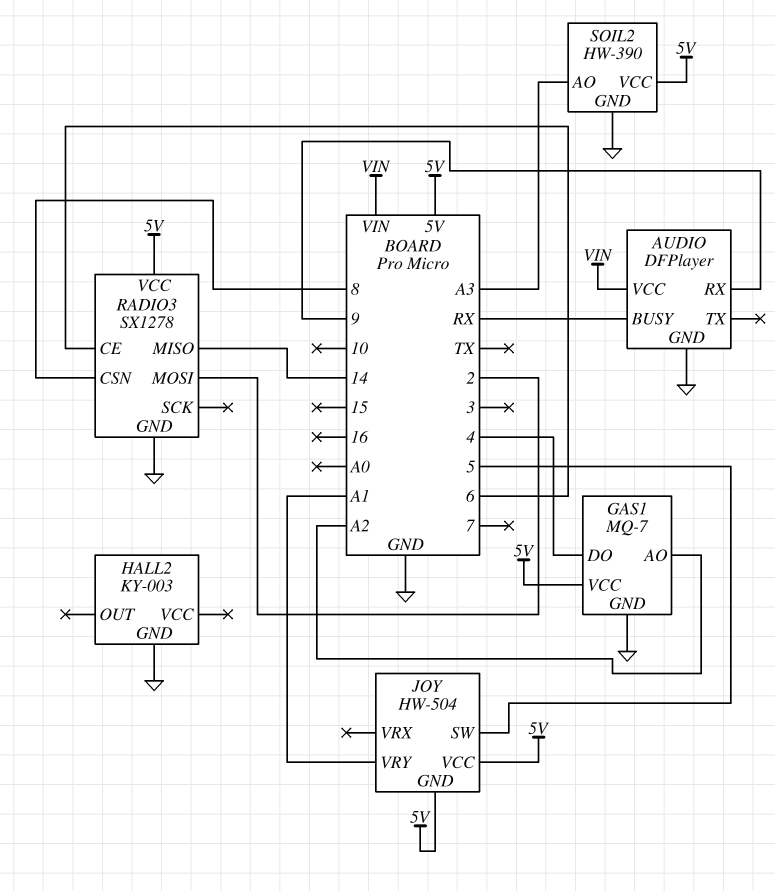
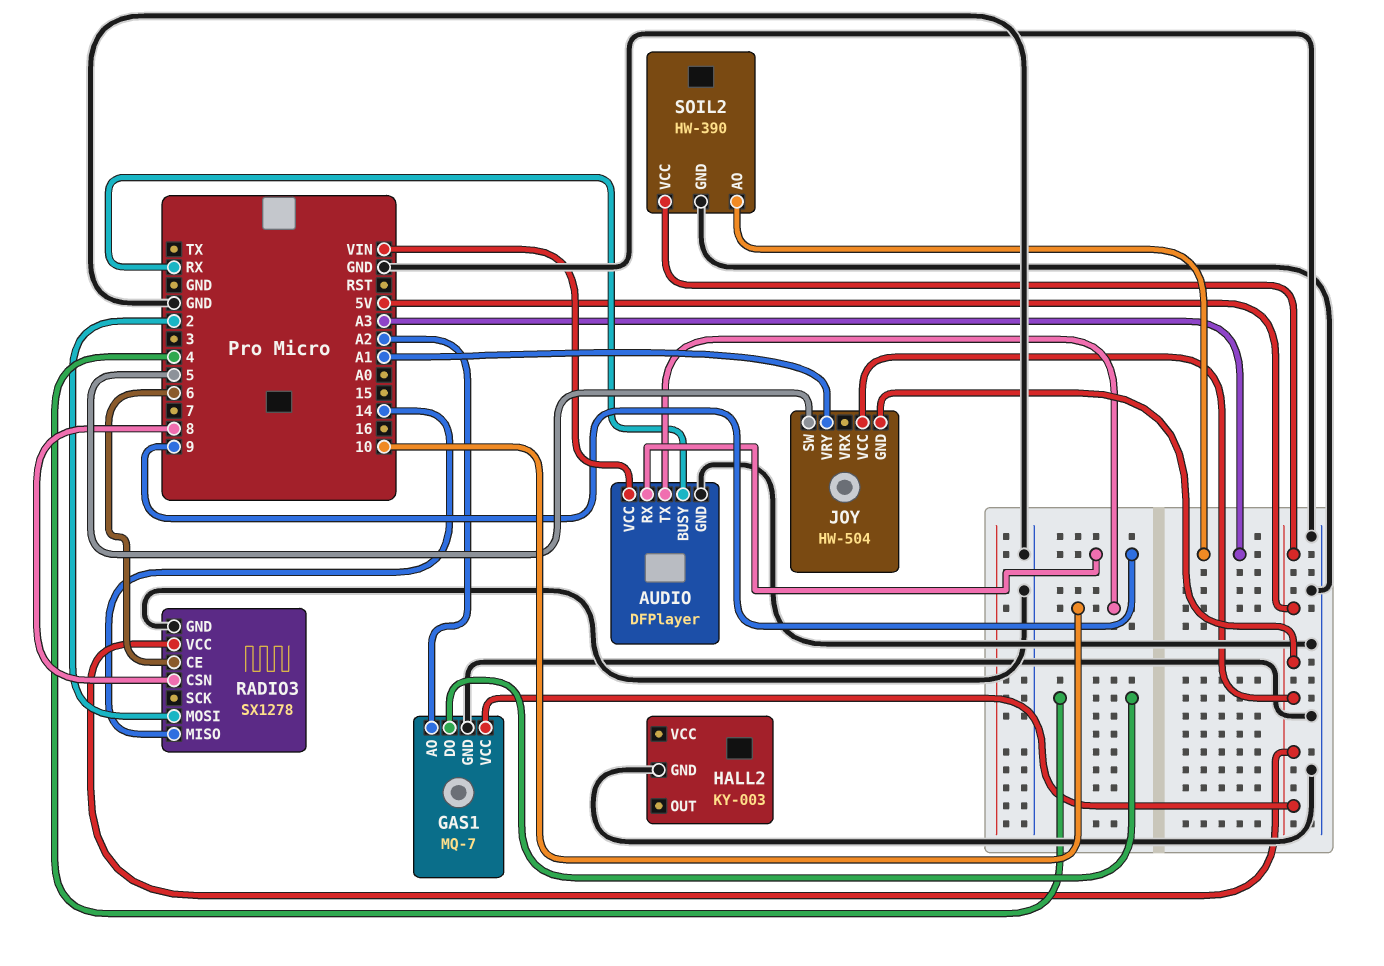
AUDIO pin TX: none -> 10

